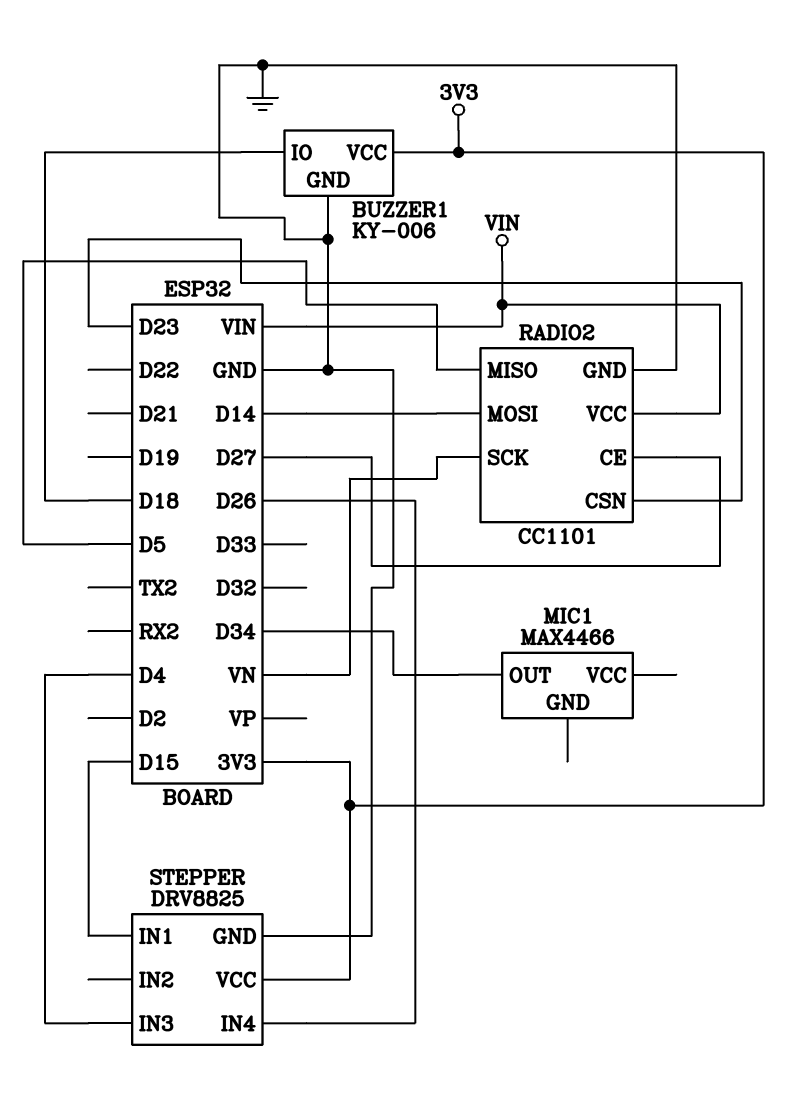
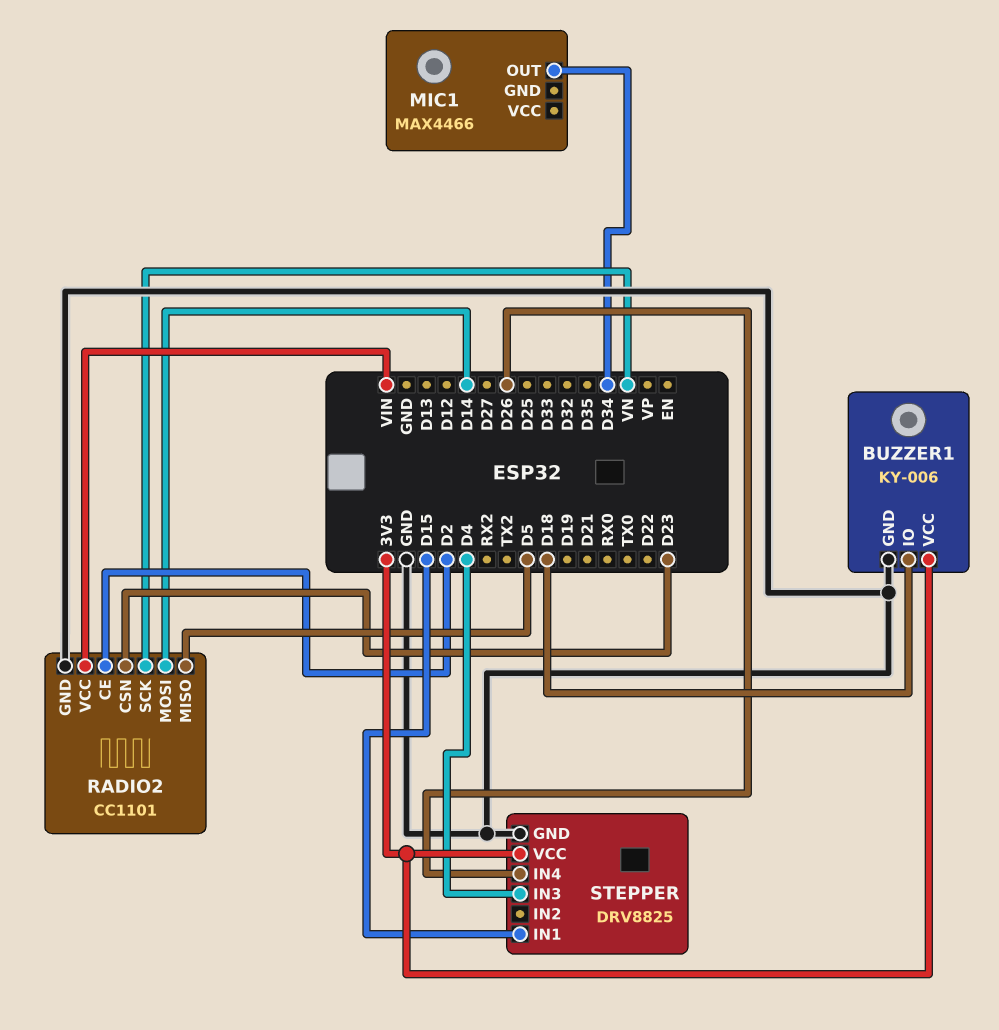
RADIO2 pin CE: D27 -> D2

